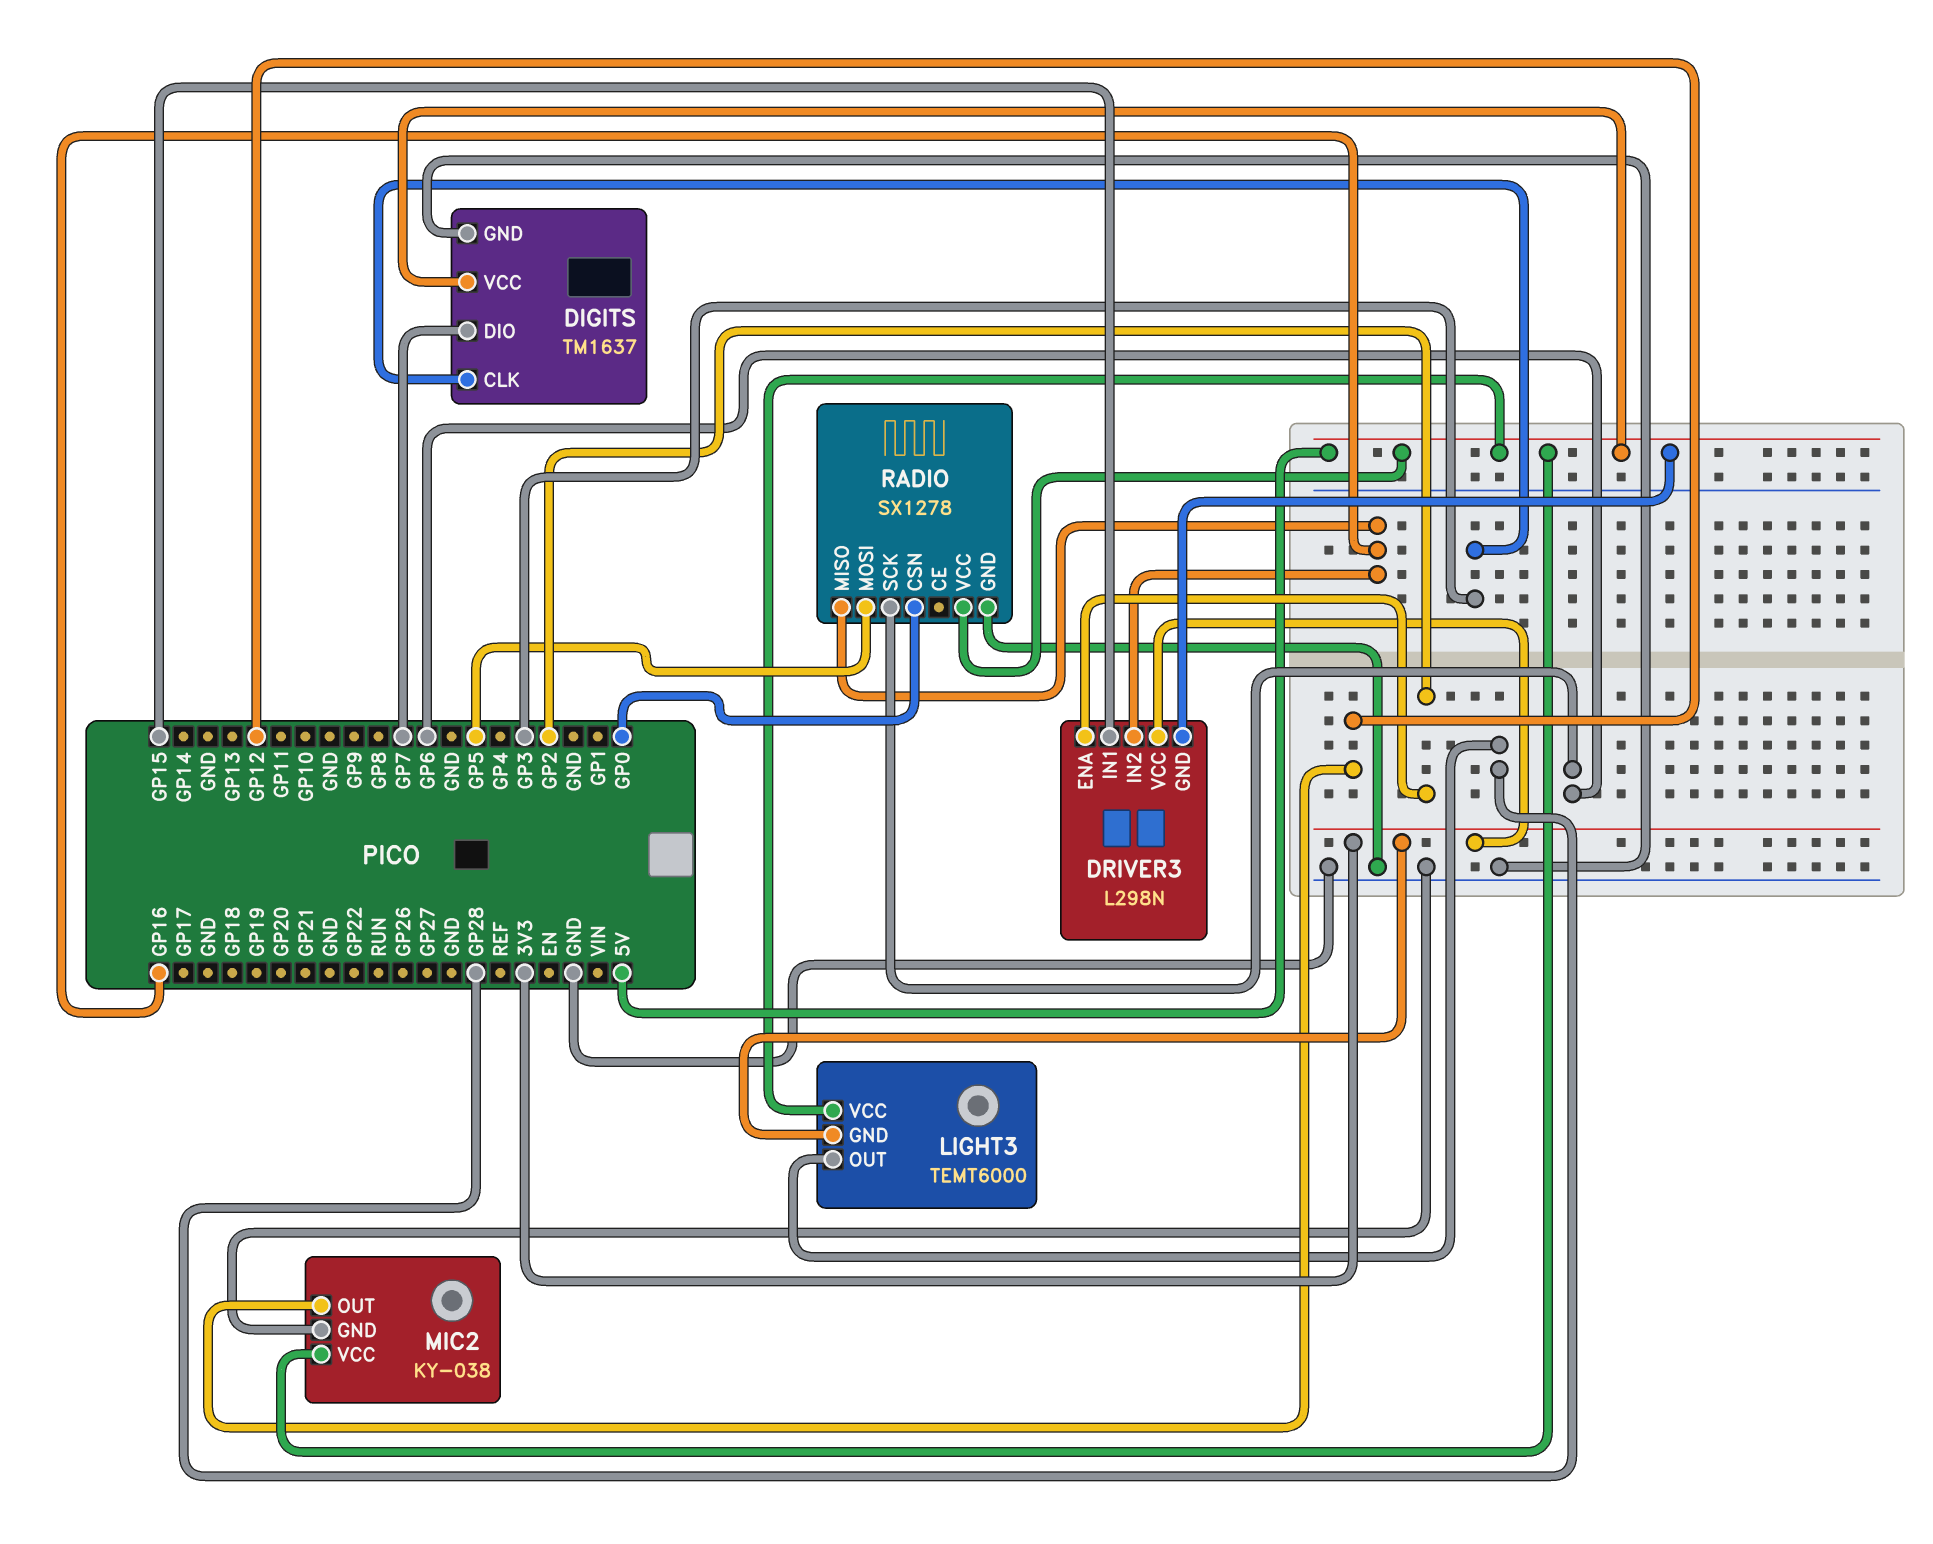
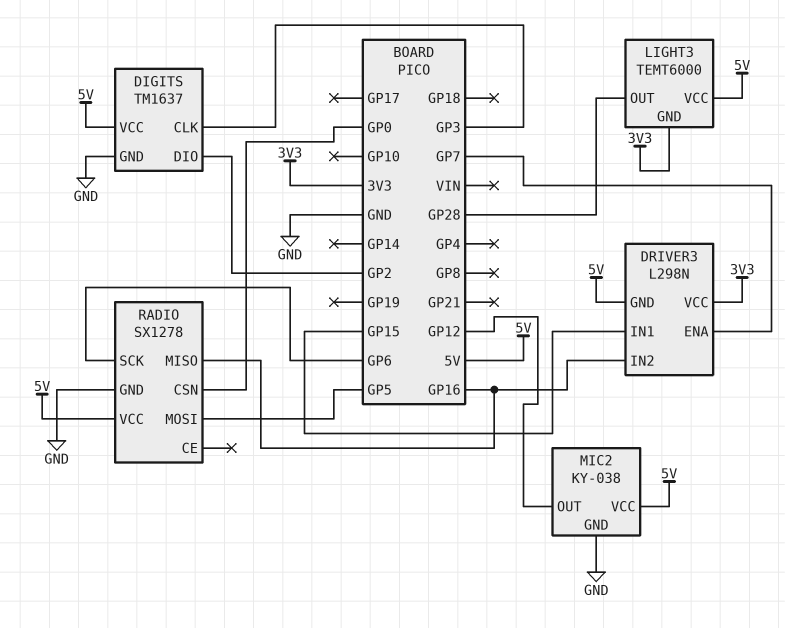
DIGITS pin DIO: GP7 -> GP2
DRIVER3 pin ENA: GP2 -> GP7

